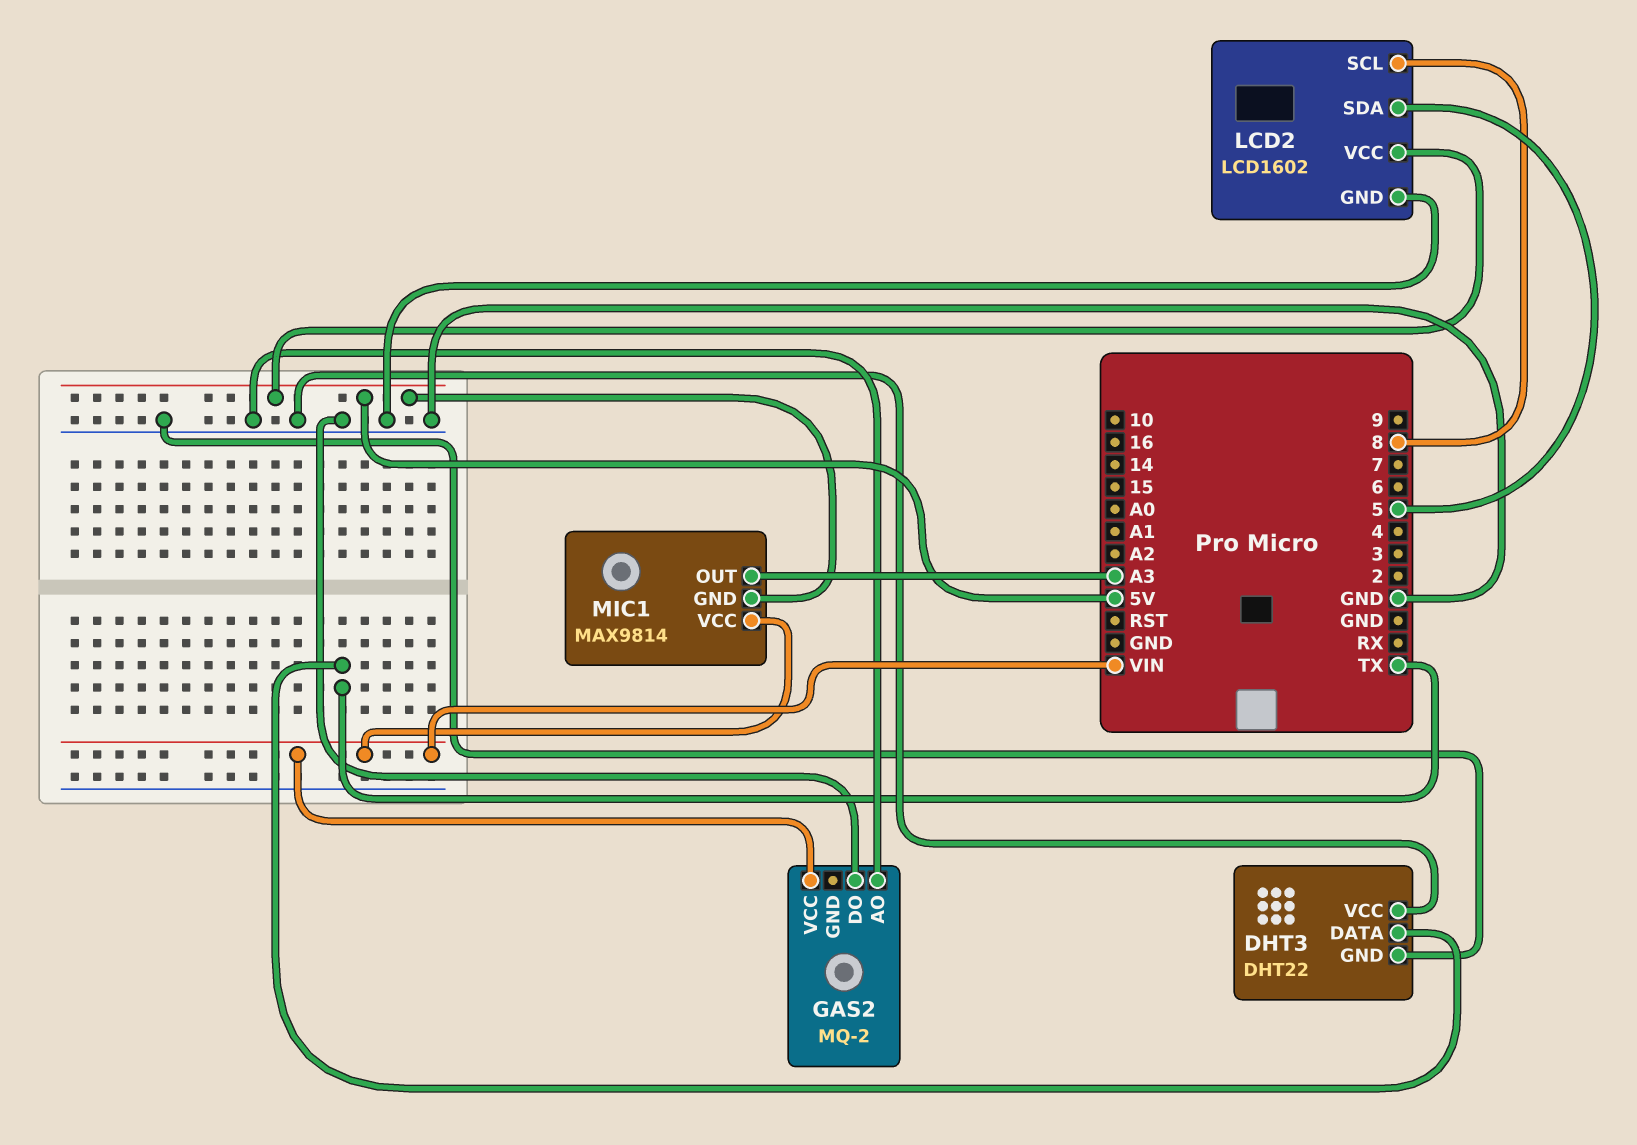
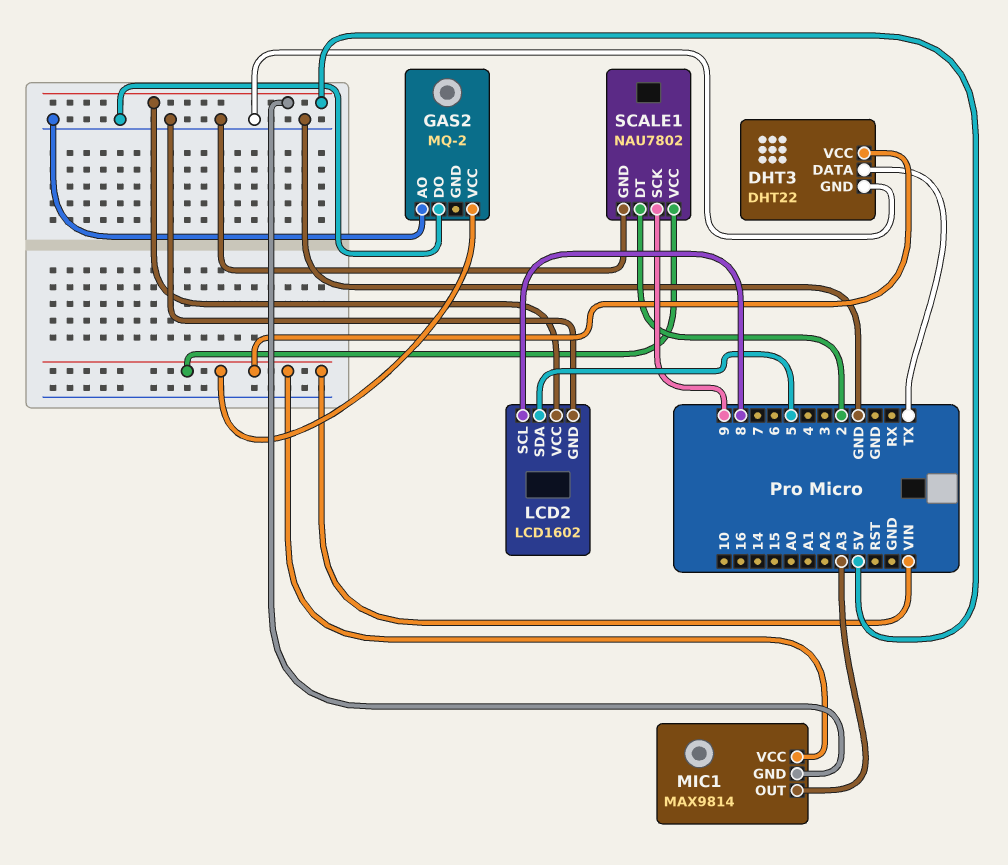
DHT3 pin VCC: GND -> VIN
SCALE1: none -> NAU7802
SCALE1 pin DT: none -> 2
SCALE1 pin GND: none -> GND
SCALE1 pin SCK: none -> 9
SCALE1 pin VCC: none -> VIN

